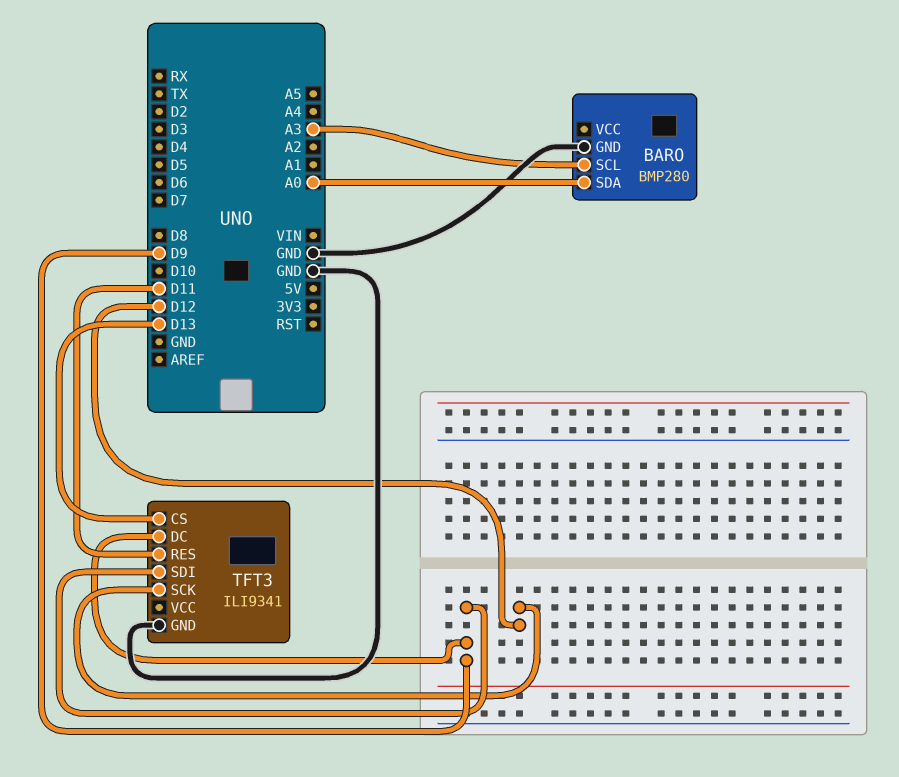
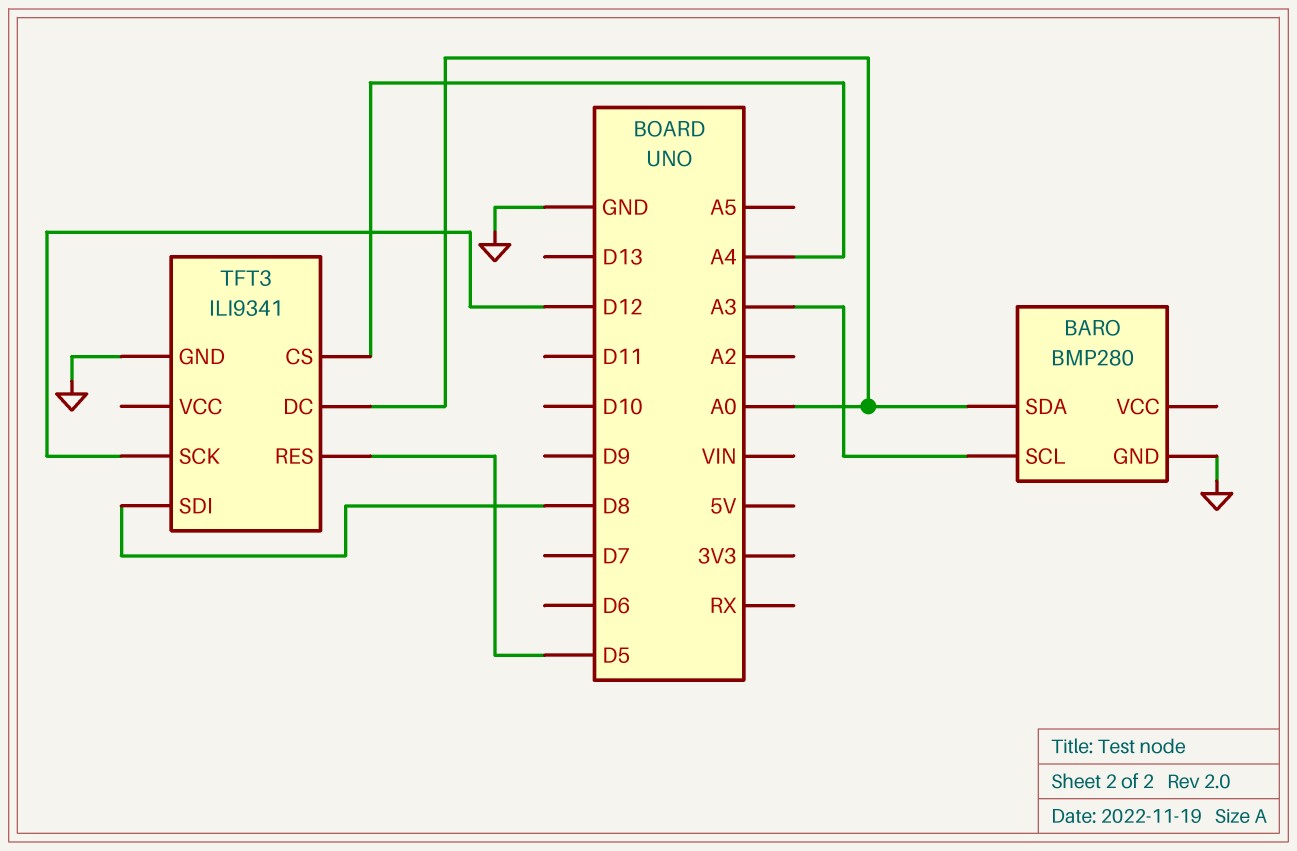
TFT3 pin CS: D13 -> A4
TFT3 pin DC: D9 -> A0
TFT3 pin RES: D11 -> D5
TFT3 pin SDI: D9 -> D8

